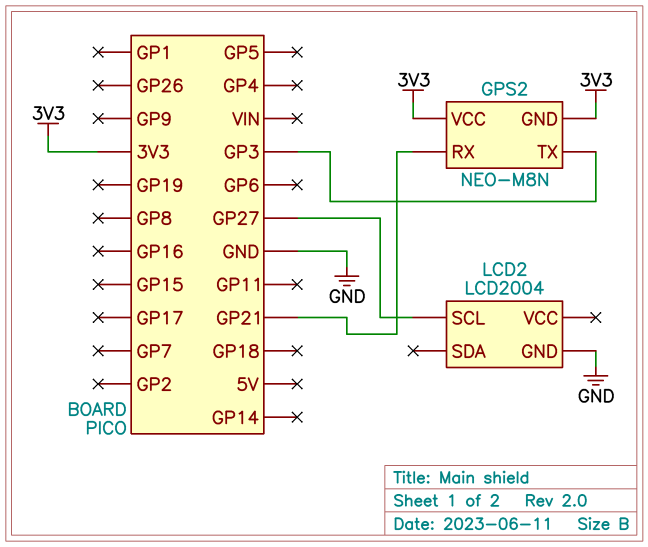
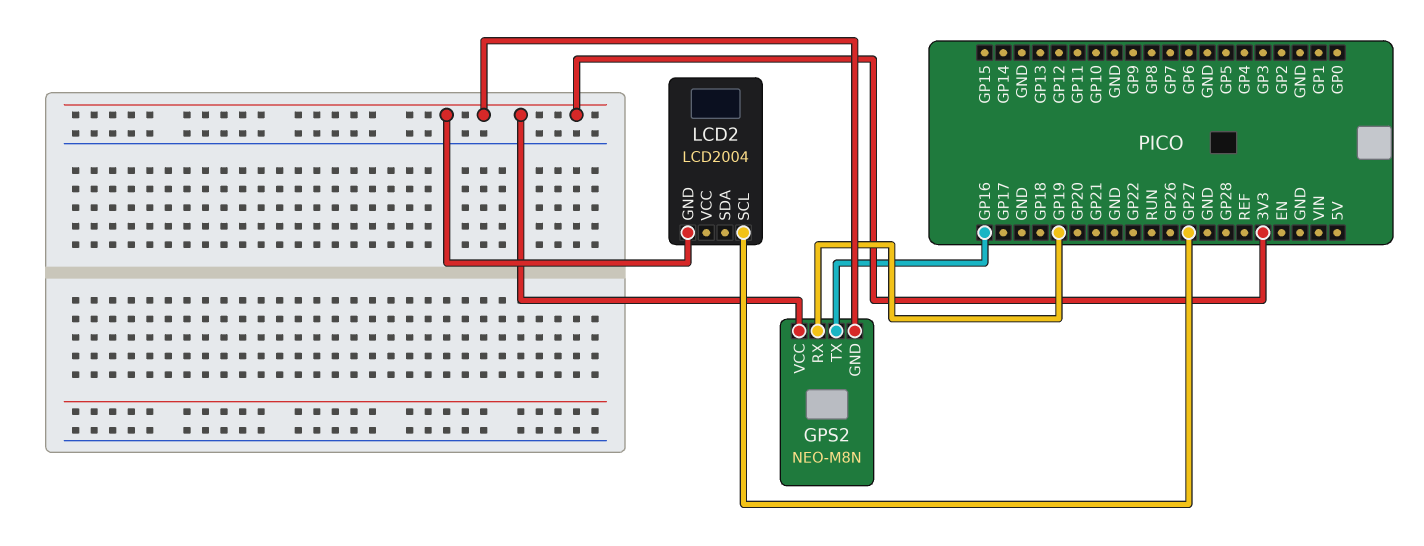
GPS2 pin RX: GP21 -> GP19
GPS2 pin TX: GP3 -> GP16
LCD2 pin GND: GND -> 3V3

